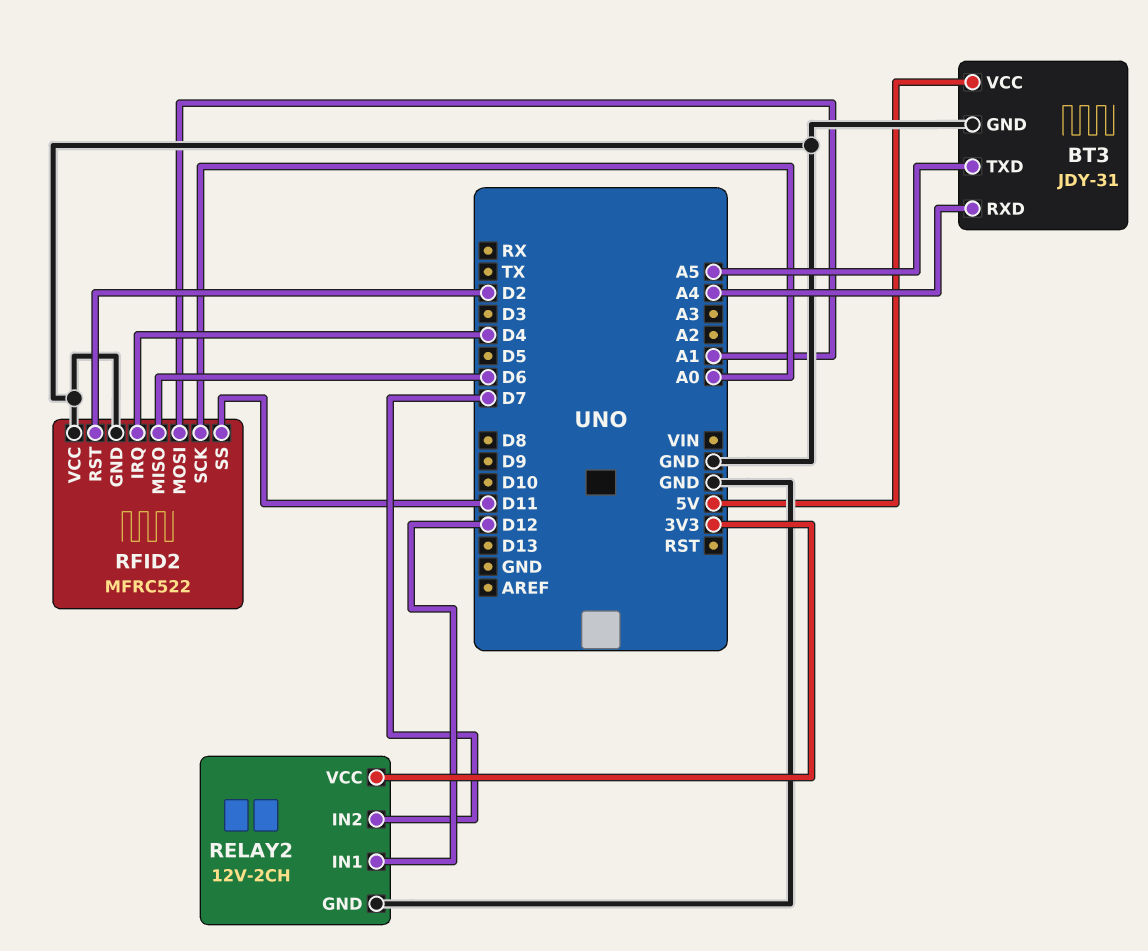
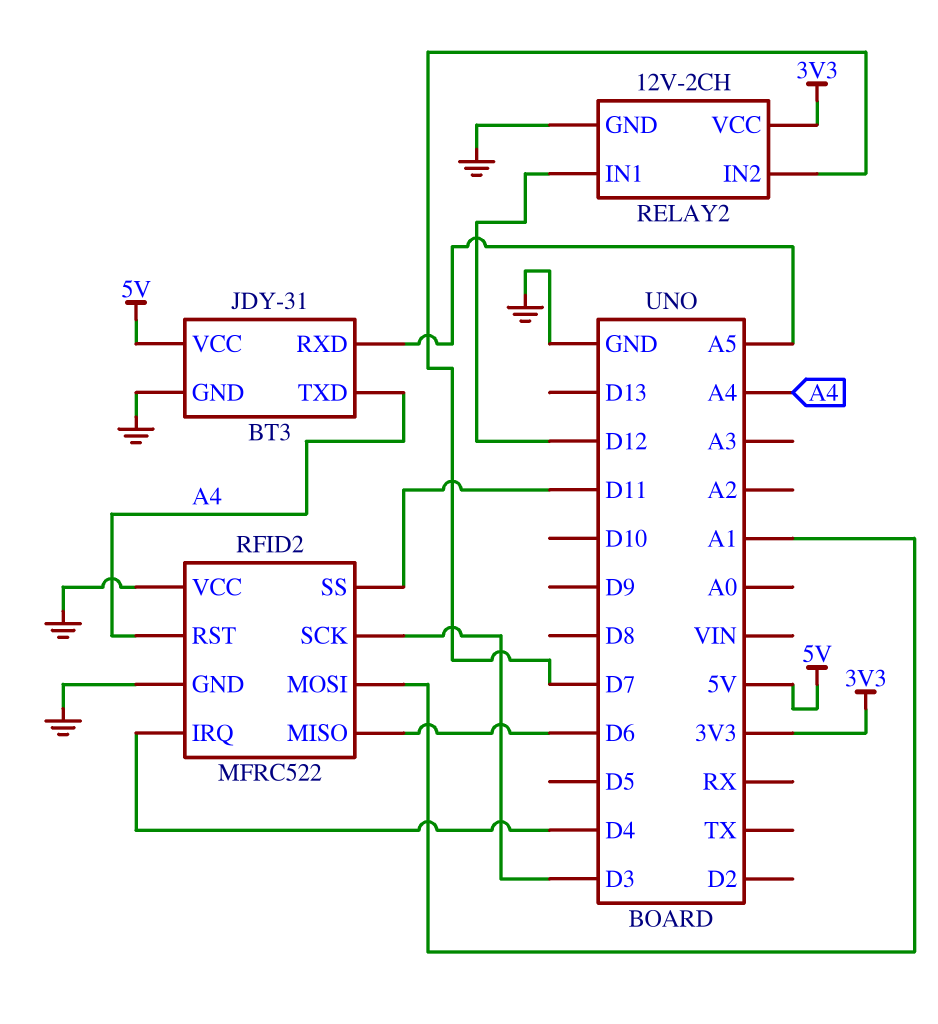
BT3 pin RXD: A4 -> A5
BT3 pin TXD: A5 -> A4
RFID2 pin RST: D2 -> A4
RFID2 pin SCK: A0 -> D3

